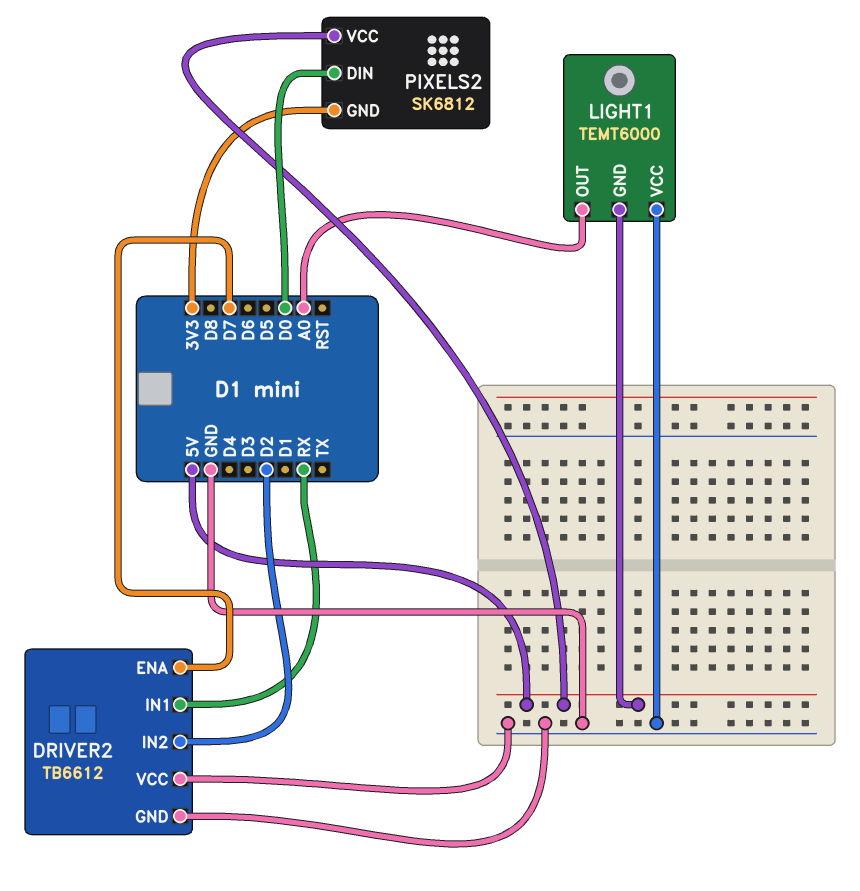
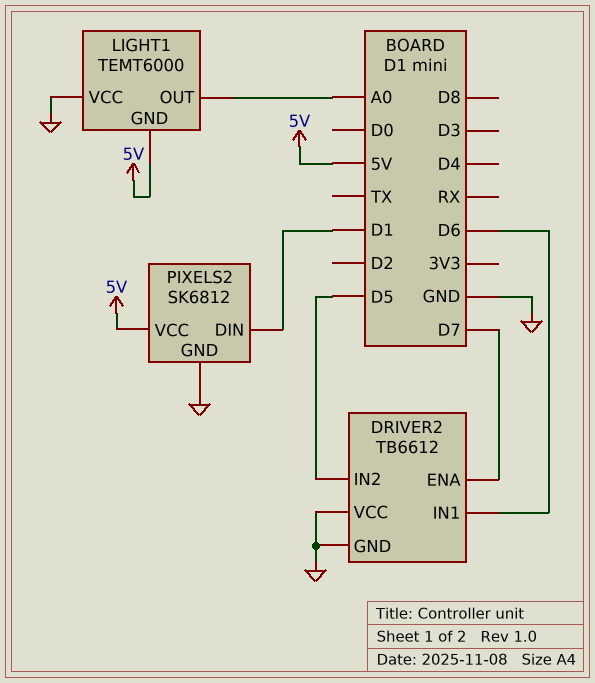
DRIVER2 pin IN1: RX -> D6
DRIVER2 pin IN2: D2 -> D5
PIXELS2 pin DIN: D0 -> D1
PIXELS2 pin GND: 3V3 -> GND

